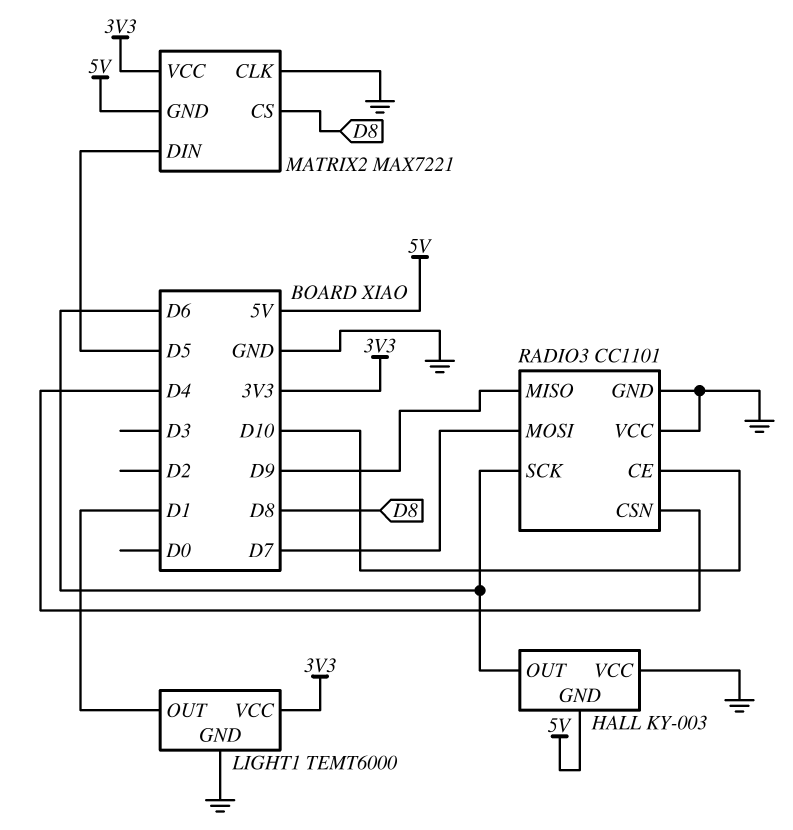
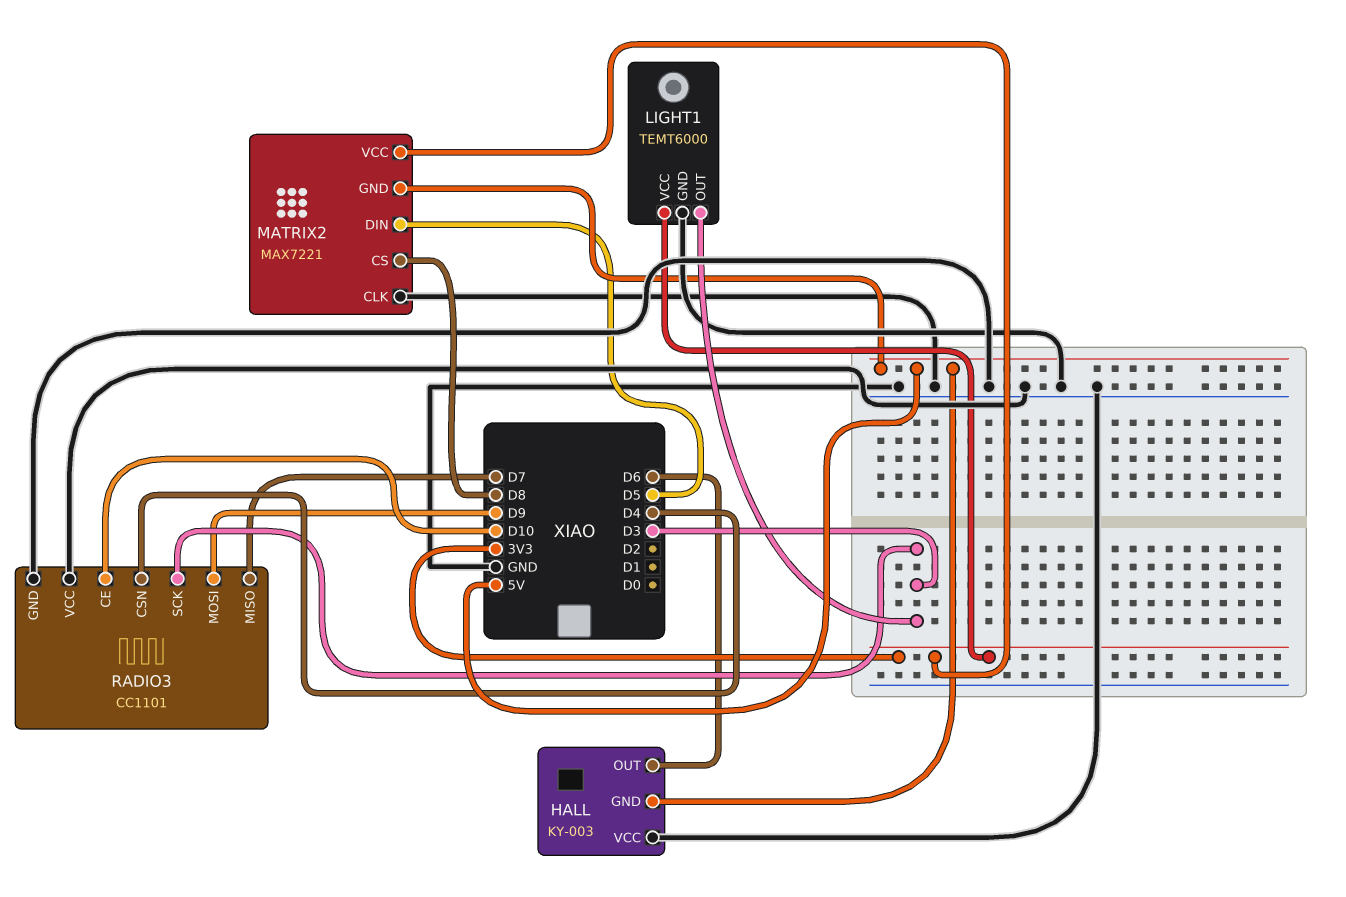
LIGHT1 pin OUT: D1 -> D3
RADIO3 pin MISO: D9 -> D7
RADIO3 pin MOSI: D7 -> D9
RADIO3 pin SCK: D6 -> D3

